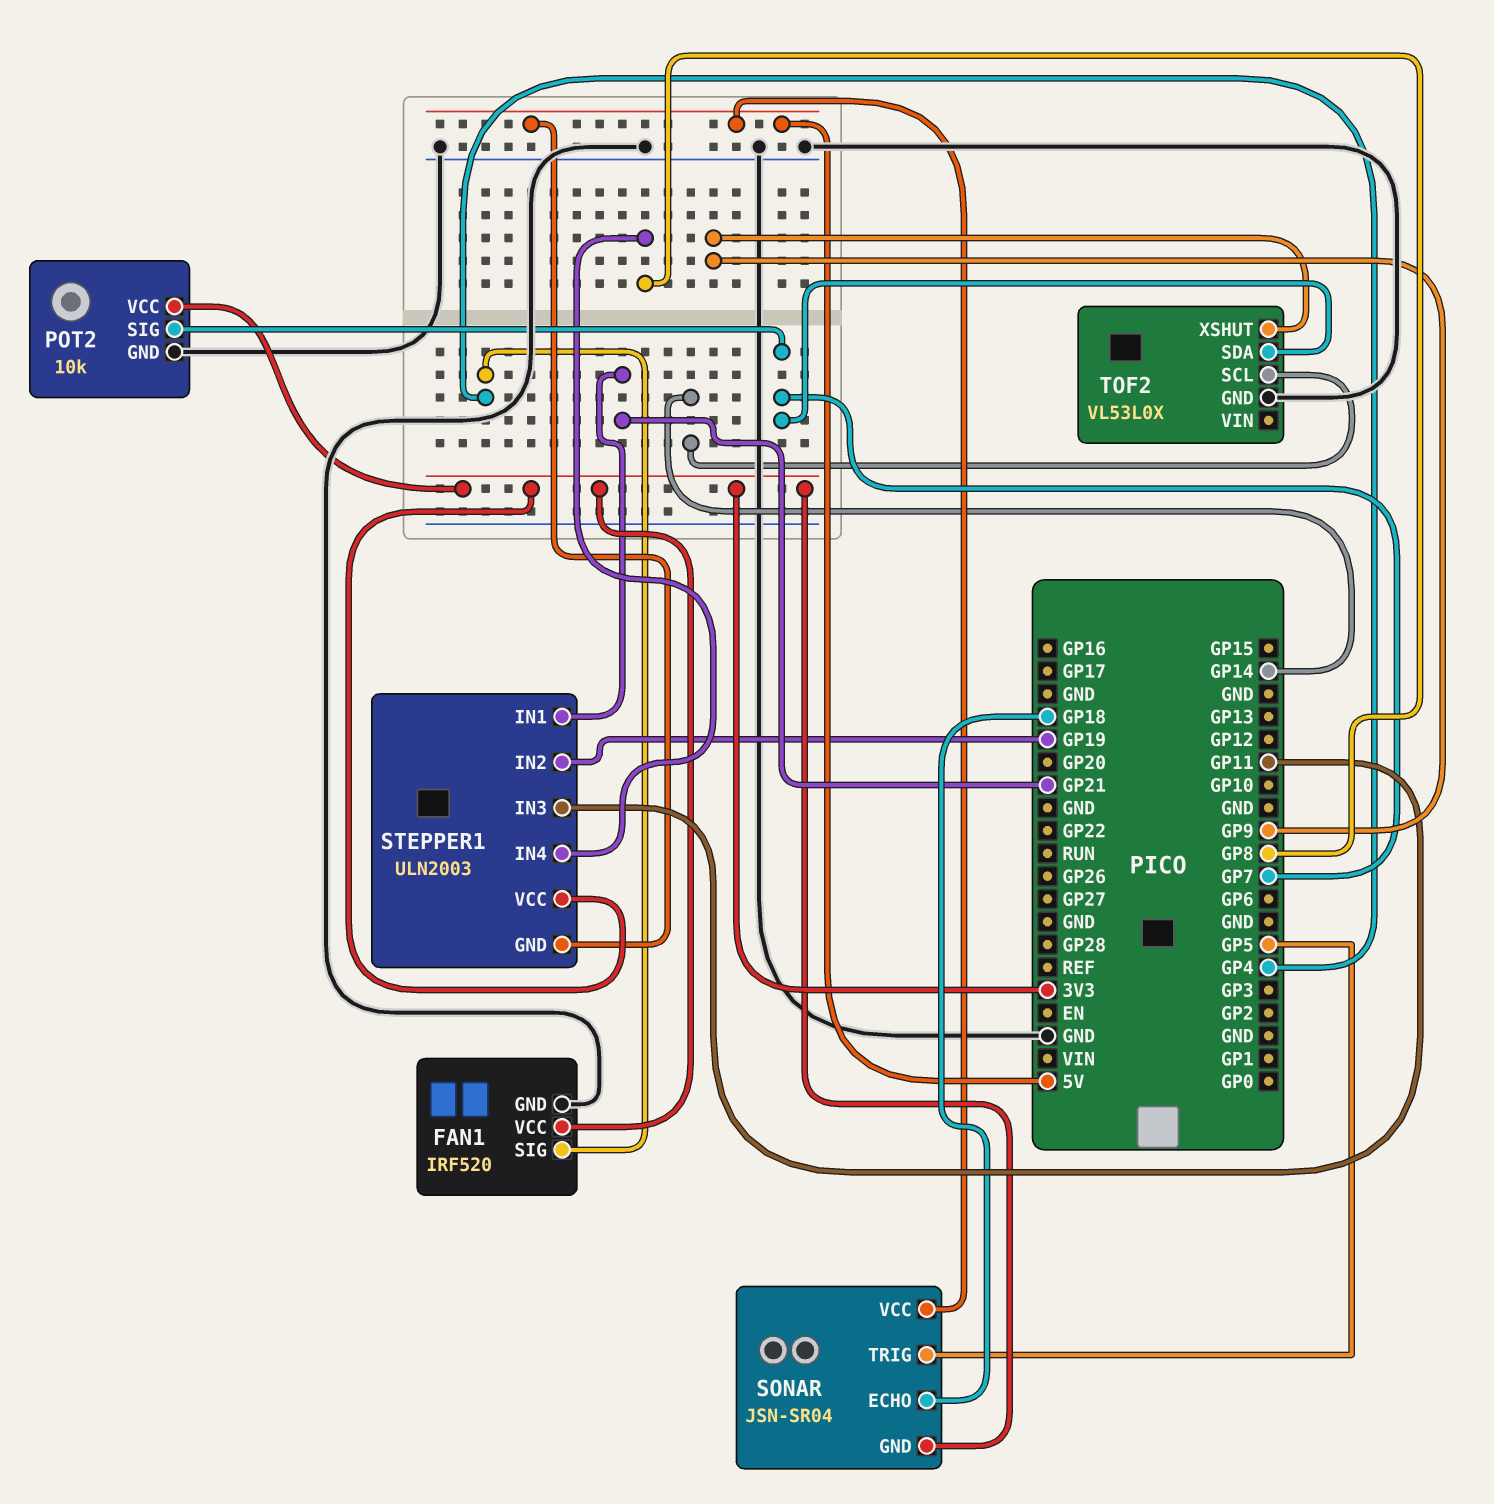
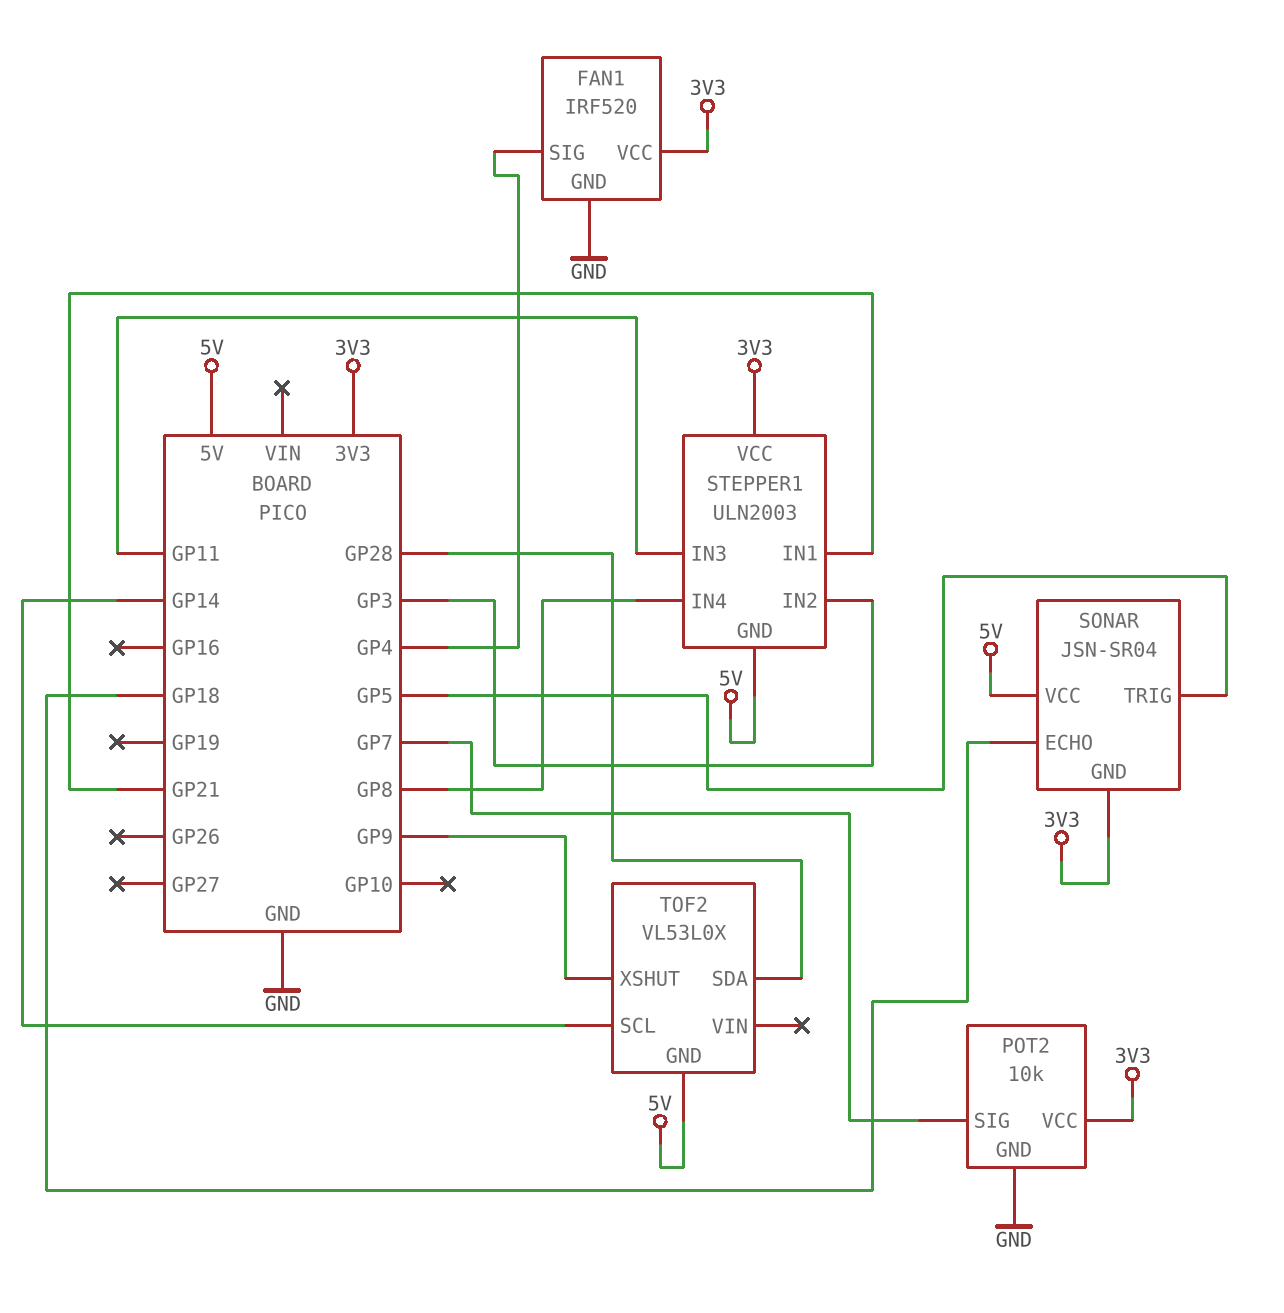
STEPPER1 pin IN2: GP19 -> GP3
TOF2 pin GND: GND -> 5V
TOF2 pin SDA: GP7 -> GP28

